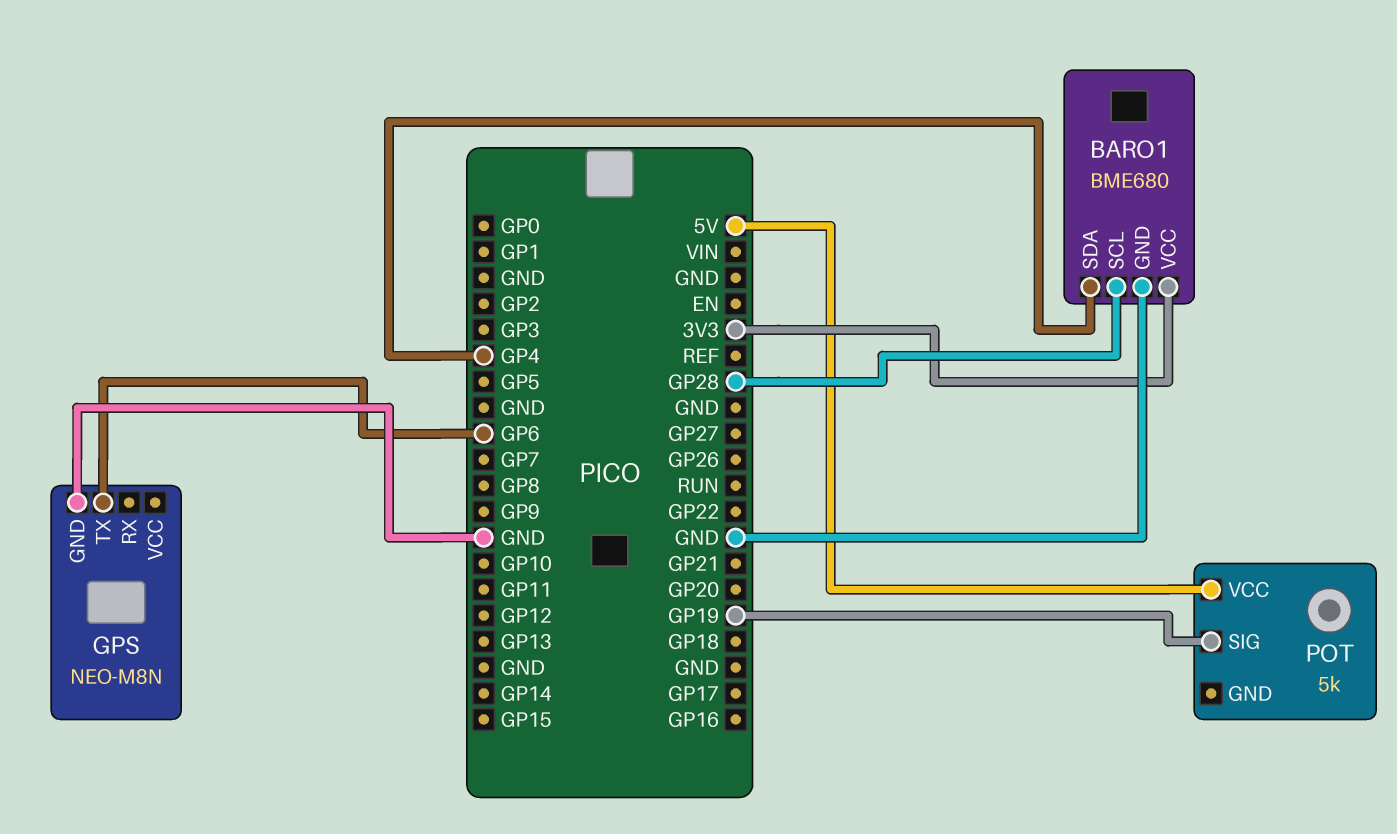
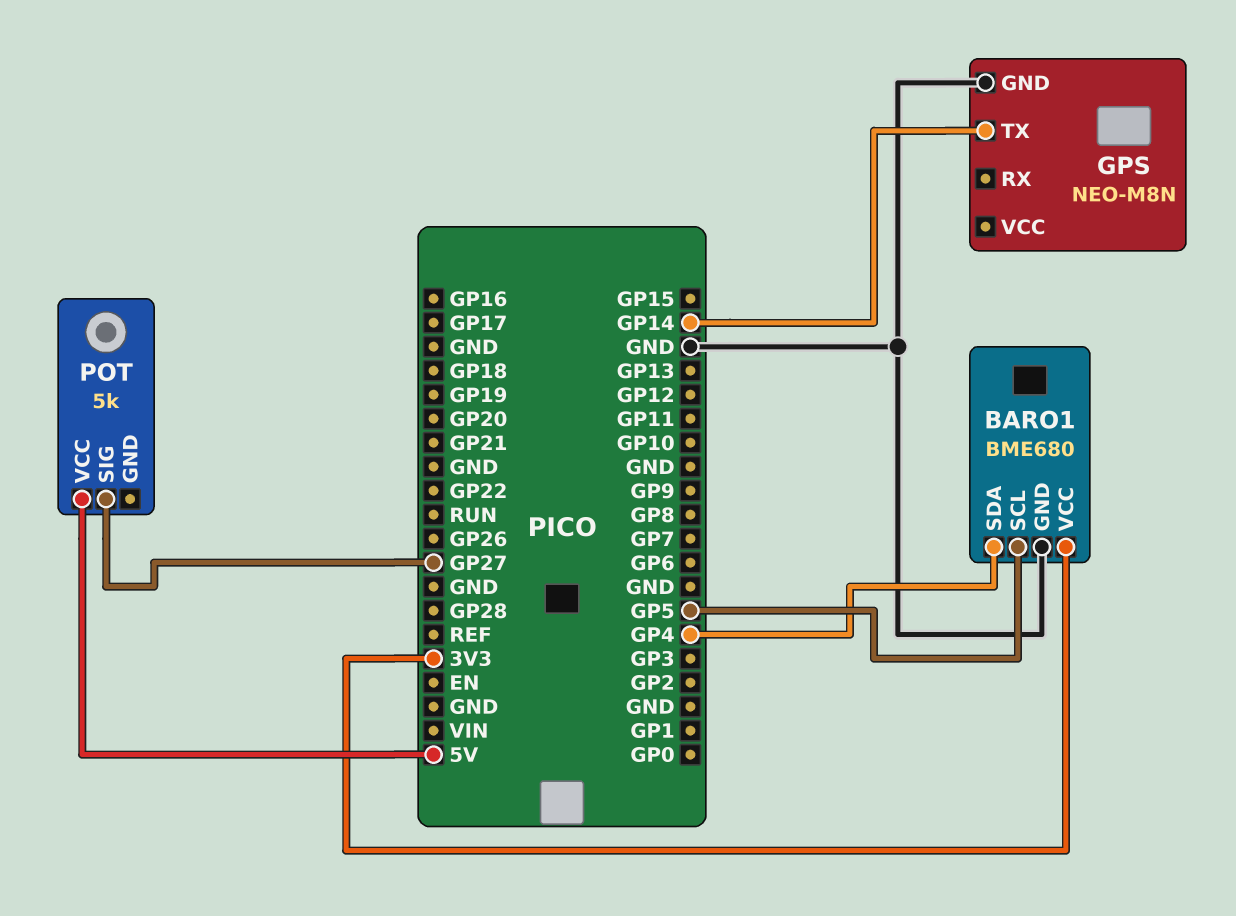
BARO1 pin SCL: GP28 -> GP5
GPS pin TX: GP6 -> GP14
POT pin SIG: GP19 -> GP27

